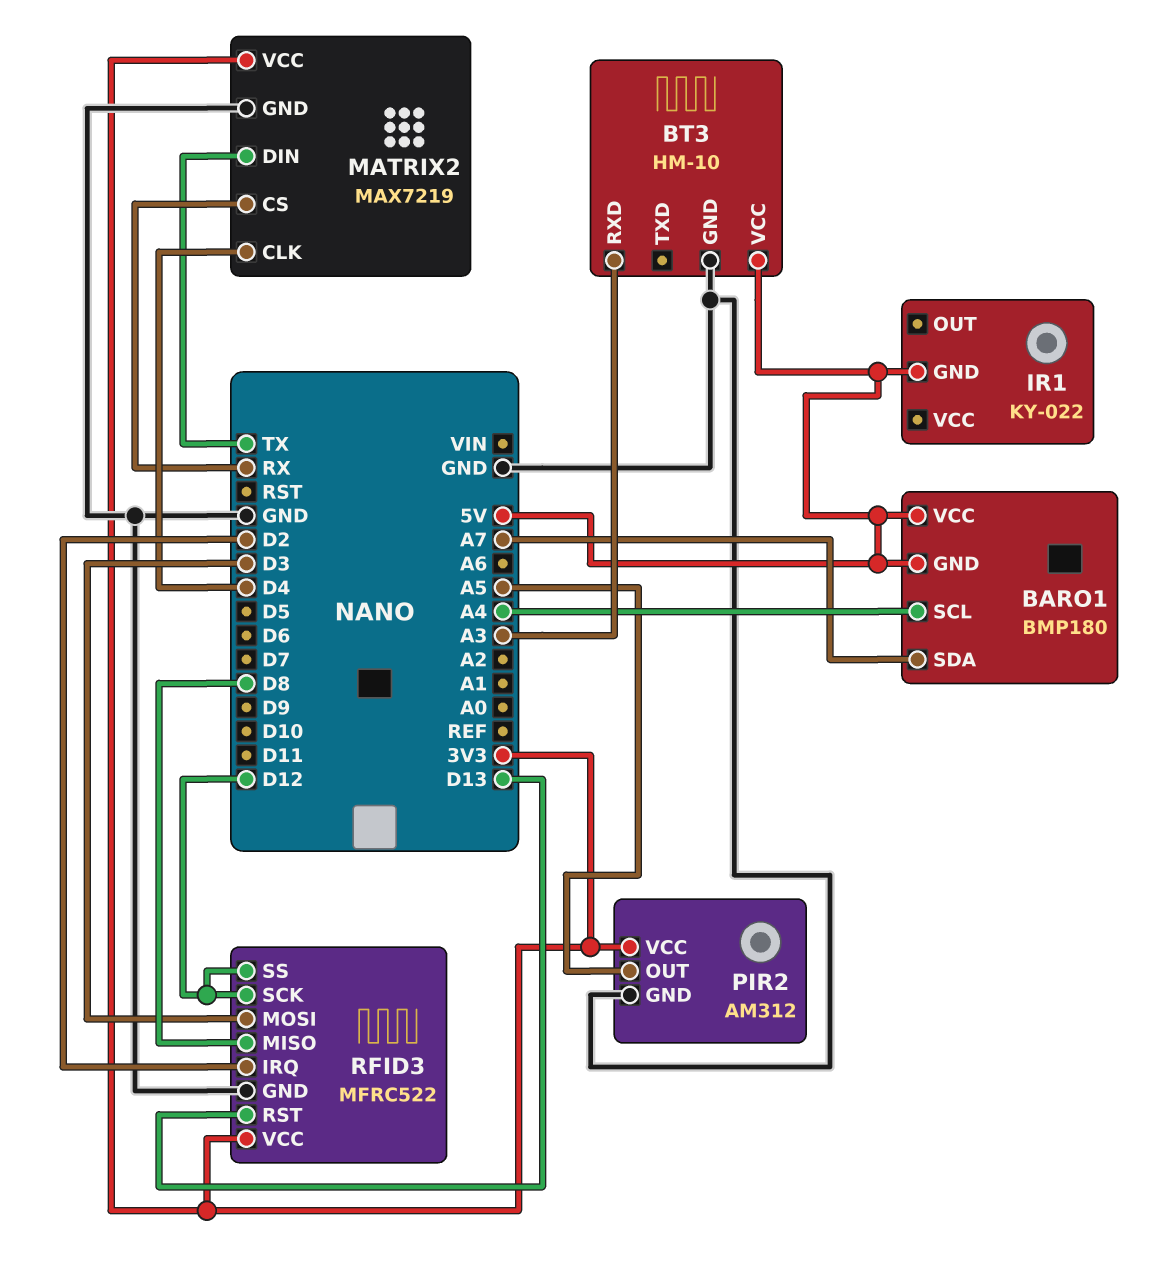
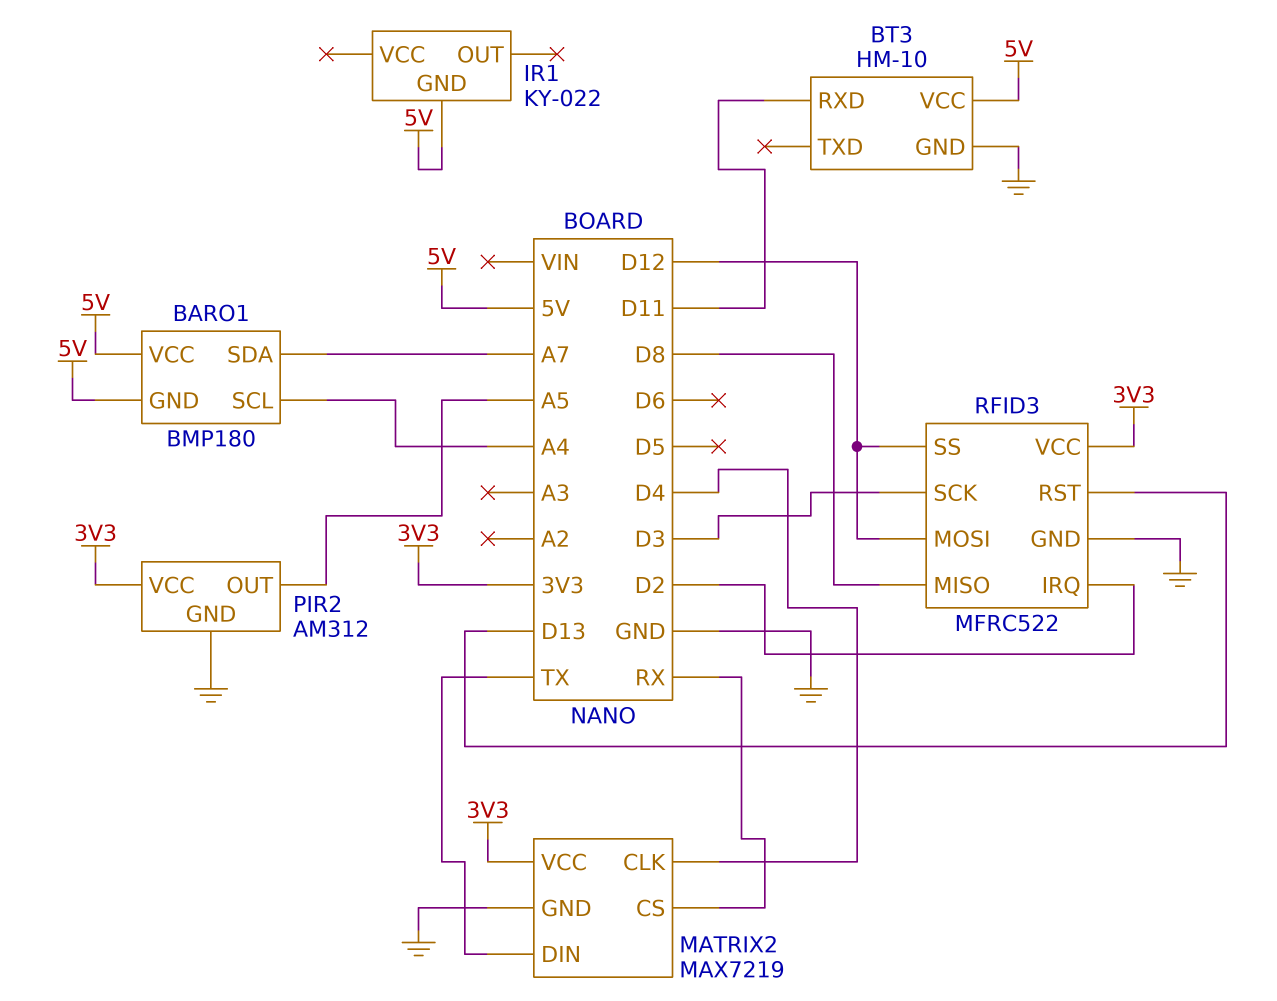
BT3 pin RXD: A3 -> D11
RFID3 pin MOSI: D3 -> D12
RFID3 pin SCK: D12 -> D3

